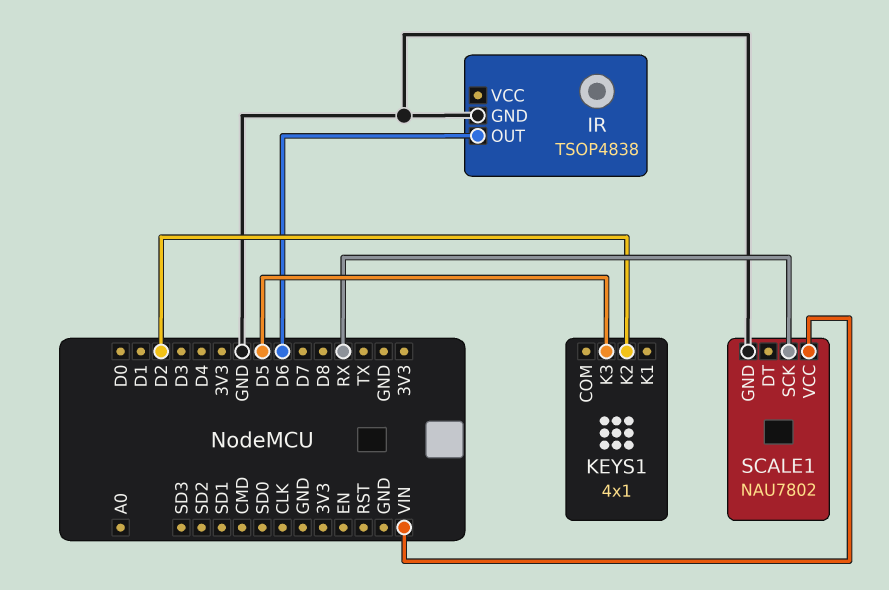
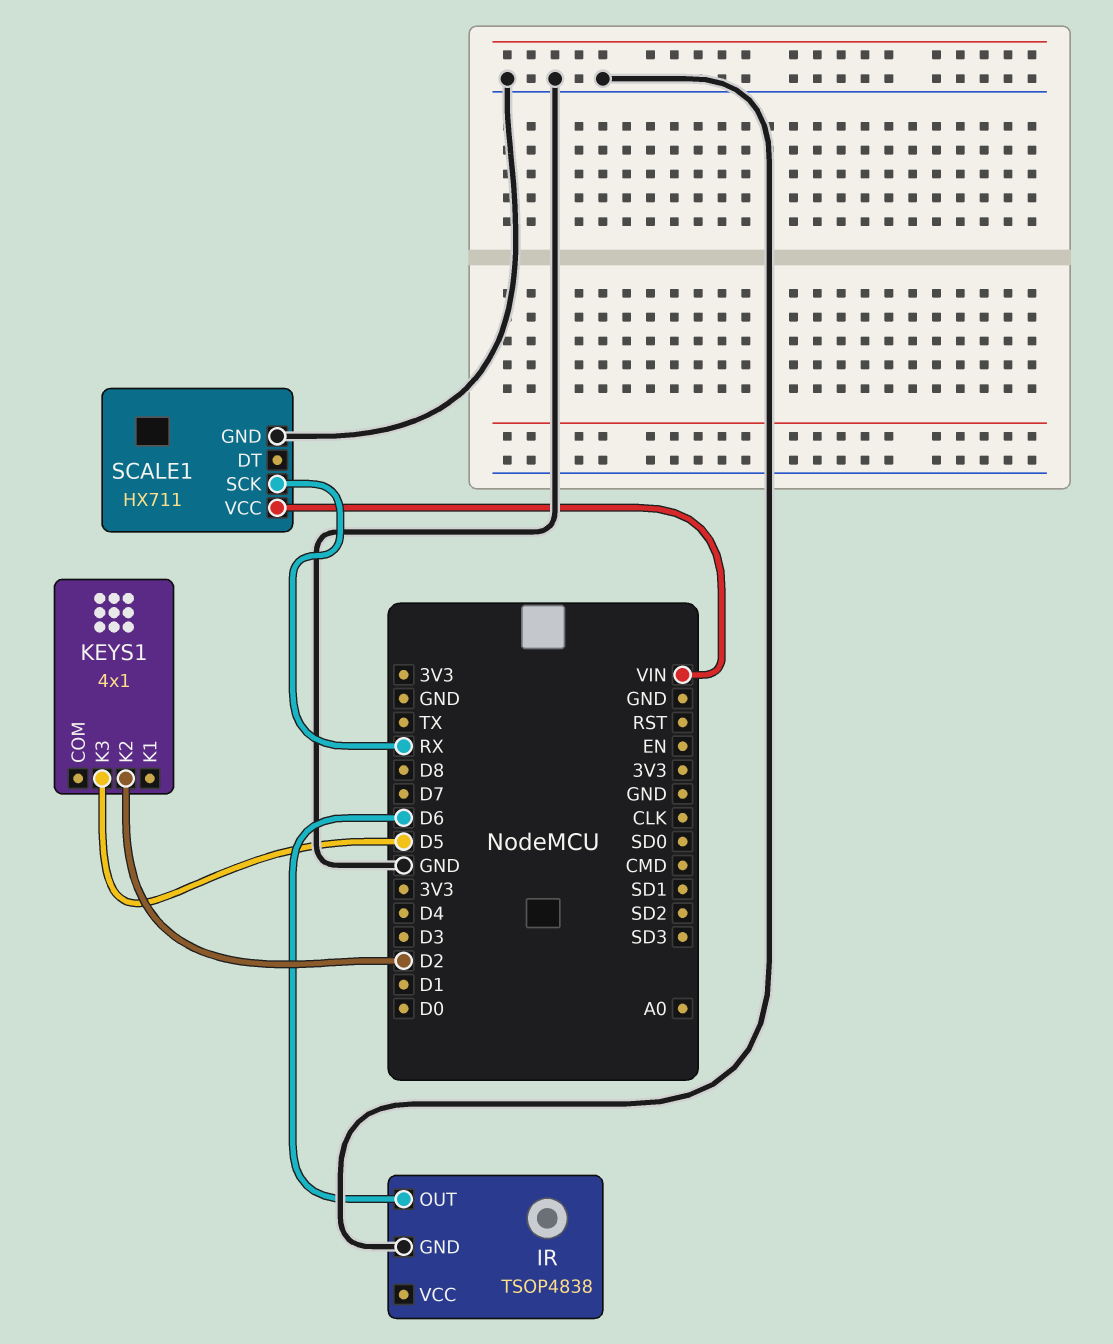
SCALE1: NAU7802 -> HX711

